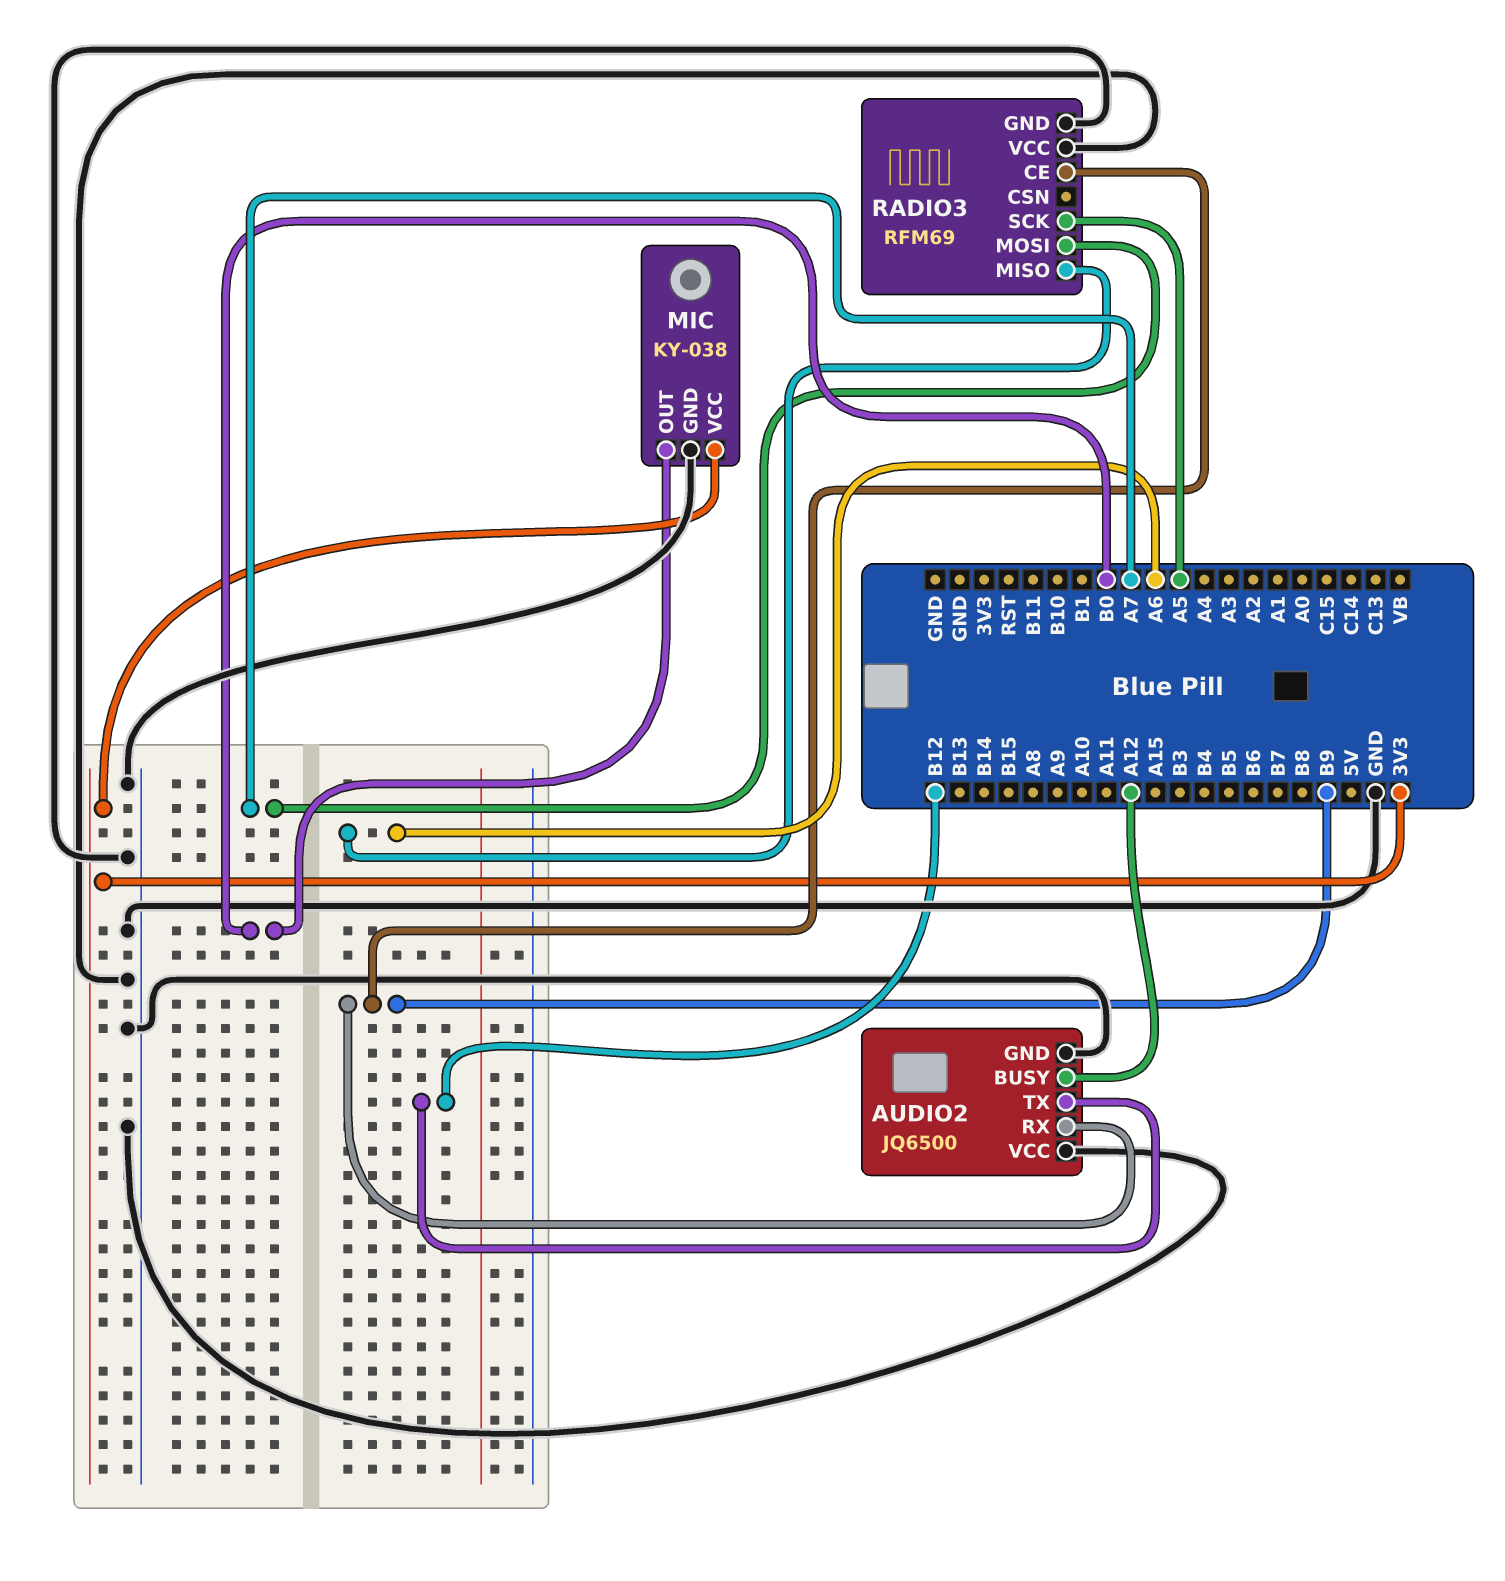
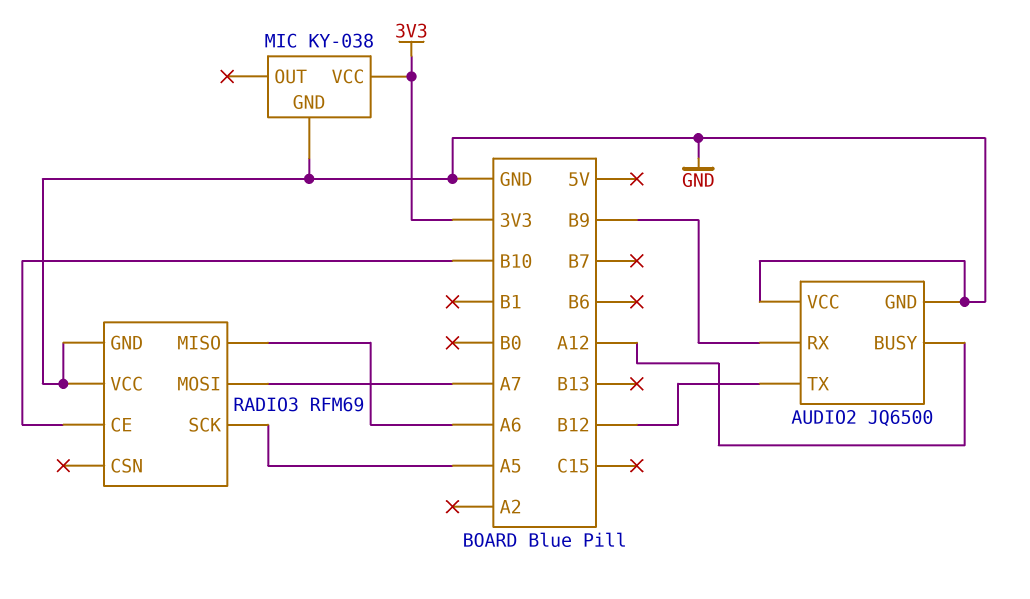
MIC pin OUT: B0 -> none
RADIO3 pin CE: B9 -> B10

